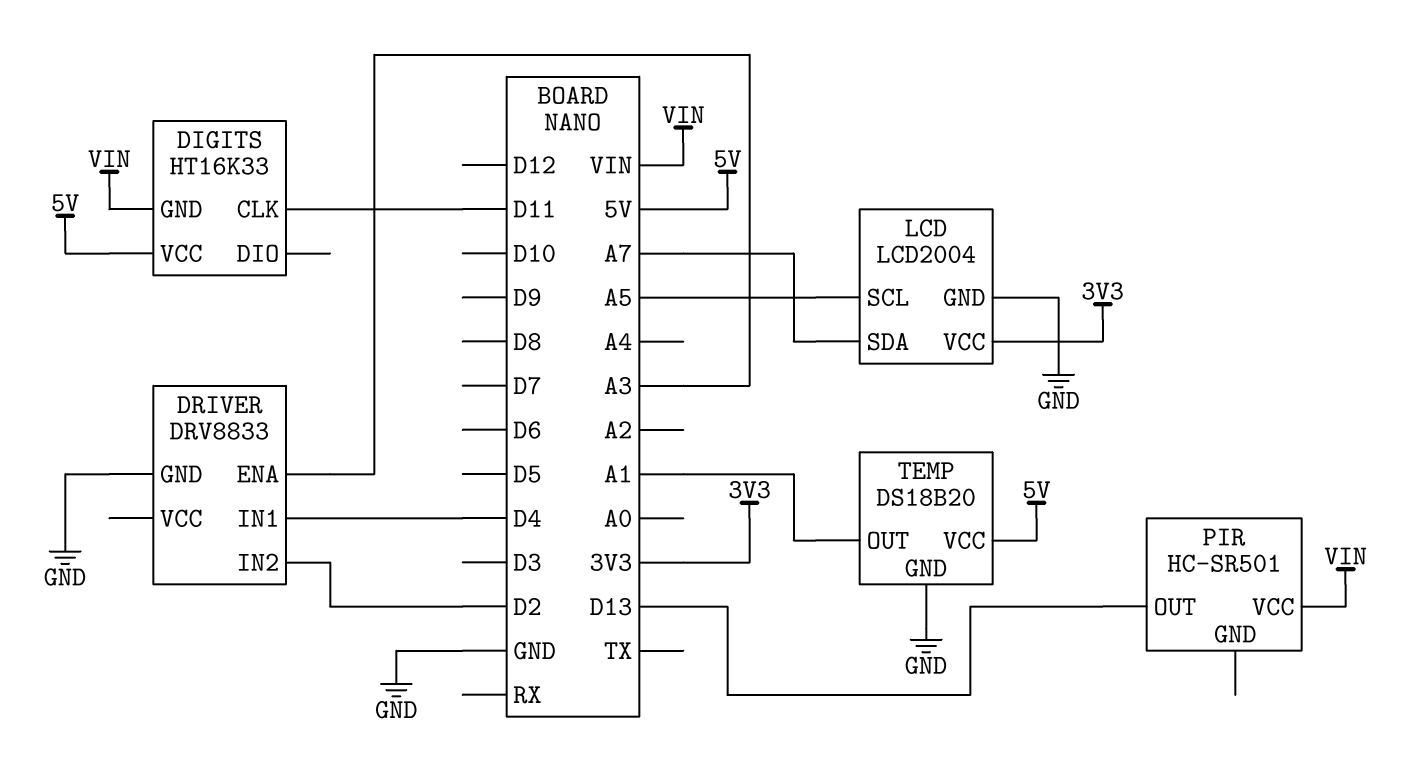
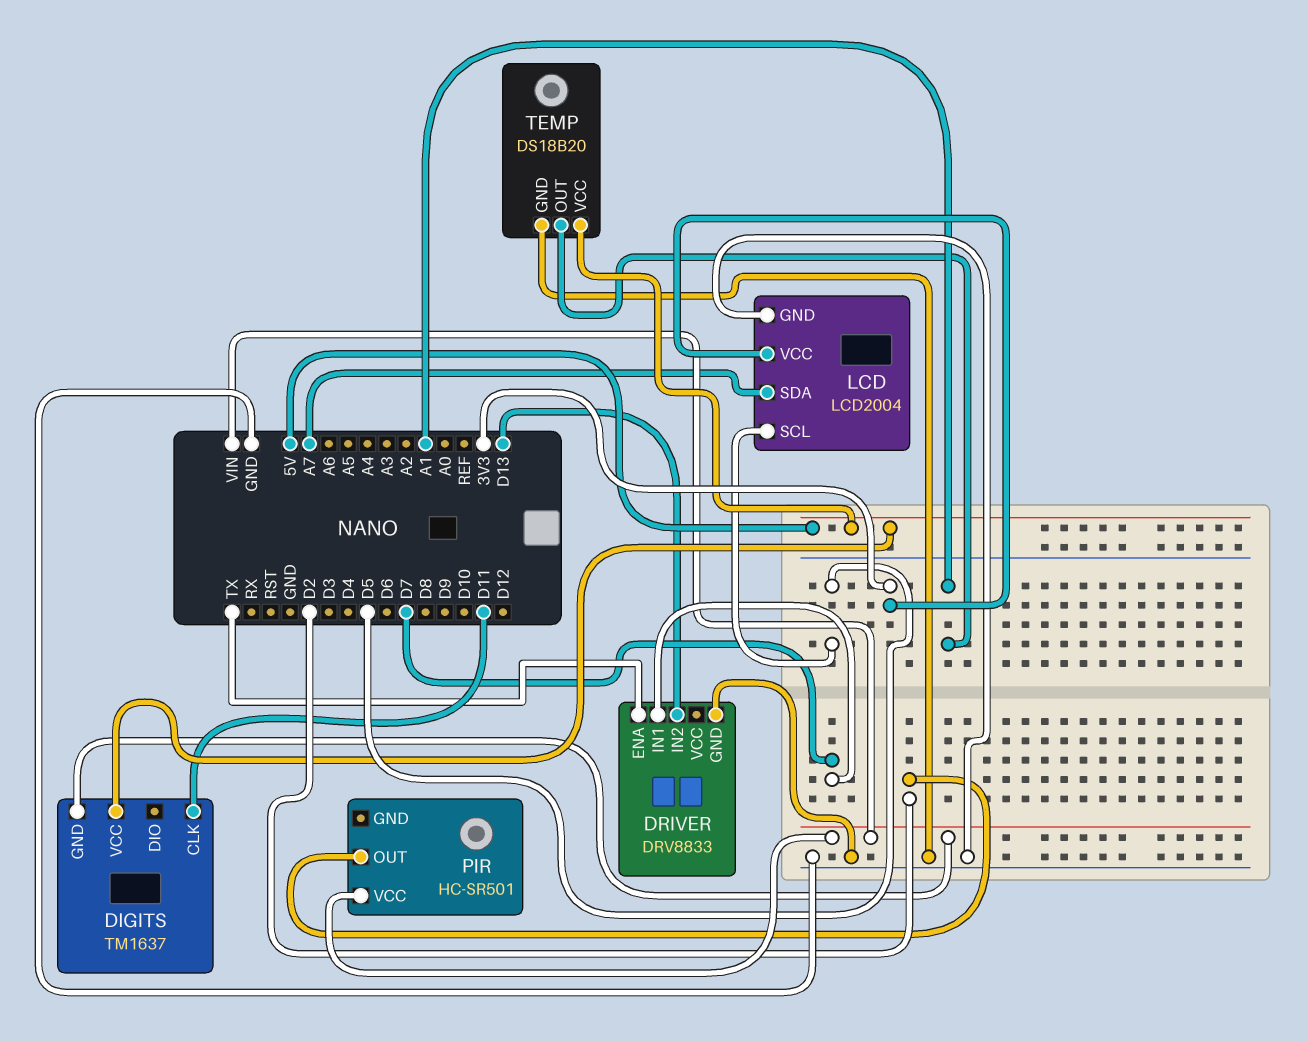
DIGITS: HT16K33 -> TM1637
DRIVER pin ENA: A3 -> TX
DRIVER pin IN1: D4 -> D7
DRIVER pin IN2: D2 -> D13
LCD pin SCL: A5 -> D5
PIR pin OUT: D13 -> D2

